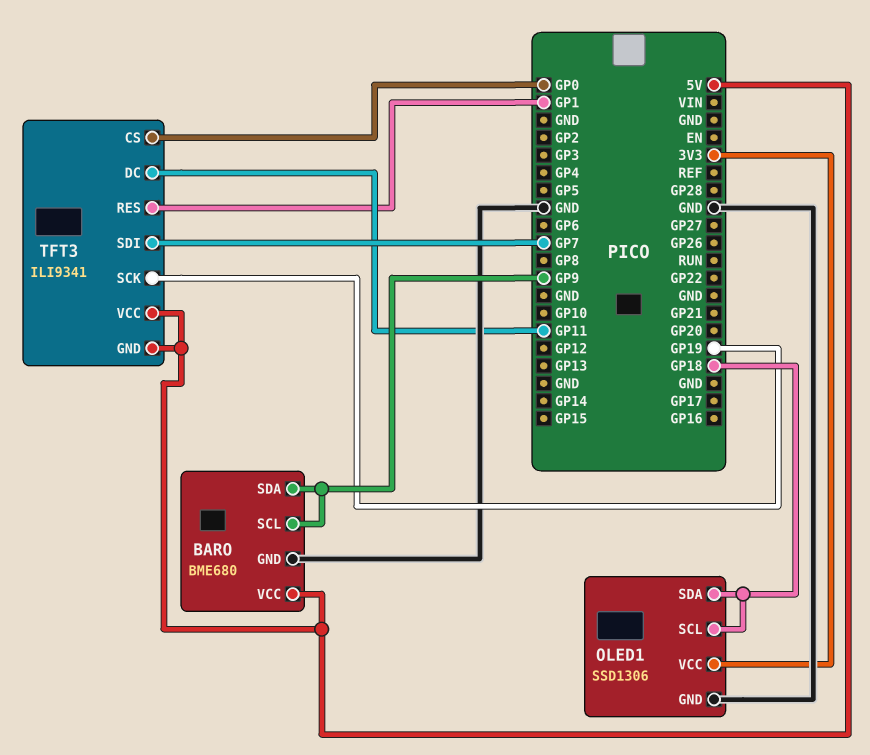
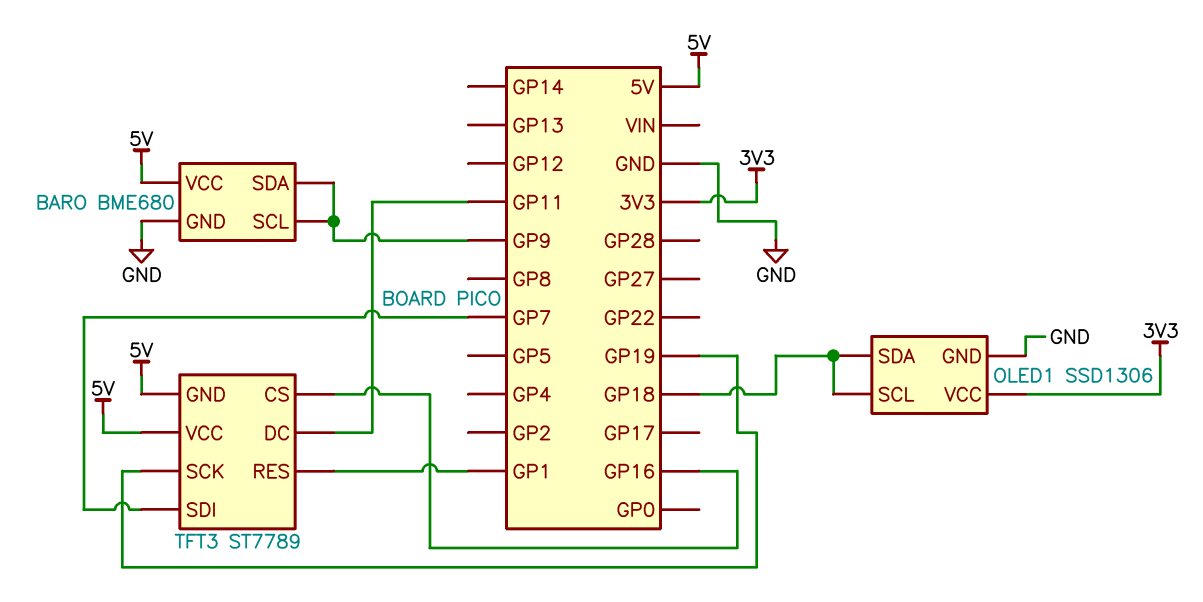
TFT3: ILI9341 -> ST7789
TFT3 pin CS: GP0 -> GP16

